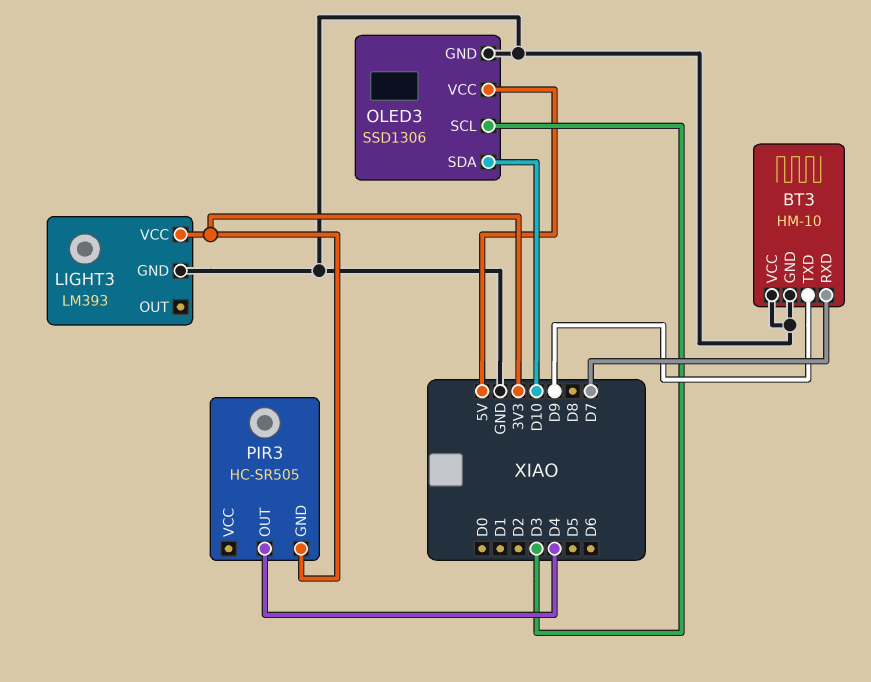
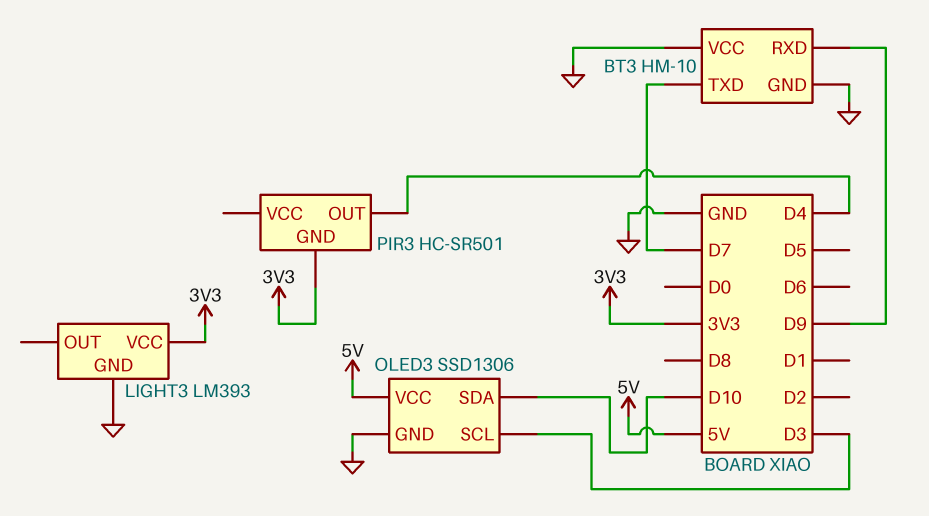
BT3 pin RXD: D7 -> D9
BT3 pin TXD: D9 -> D7
PIR3: HC-SR505 -> HC-SR501

